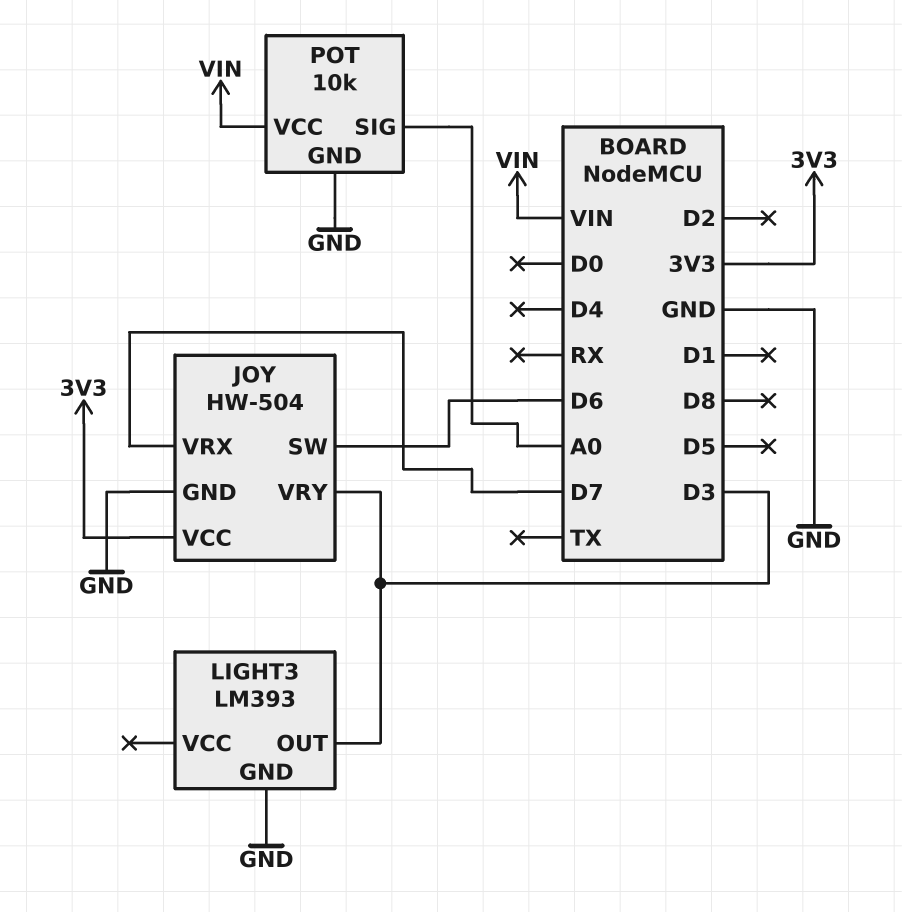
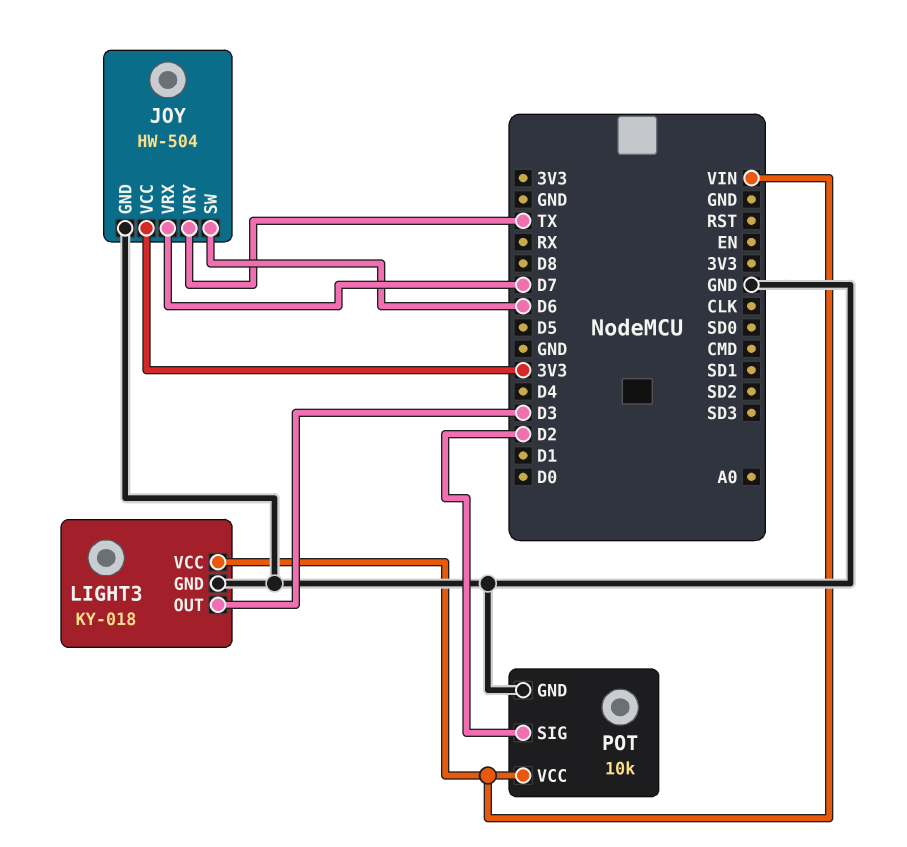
JOY pin VRY: D3 -> TX
LIGHT3: LM393 -> KY-018
LIGHT3 pin VCC: none -> VIN
POT pin SIG: A0 -> D2

